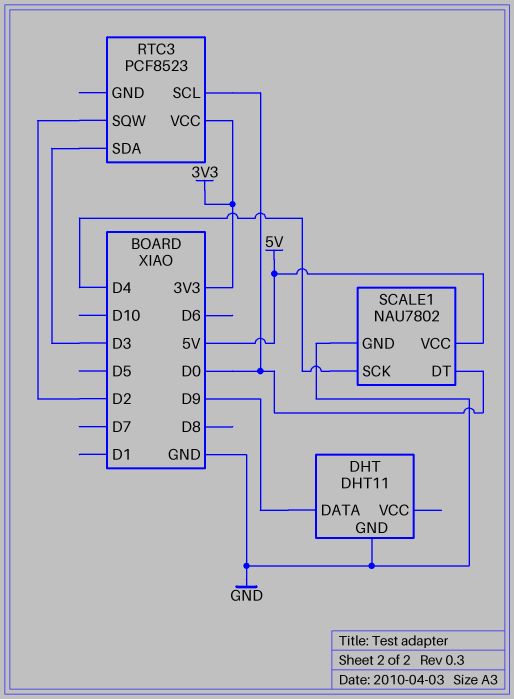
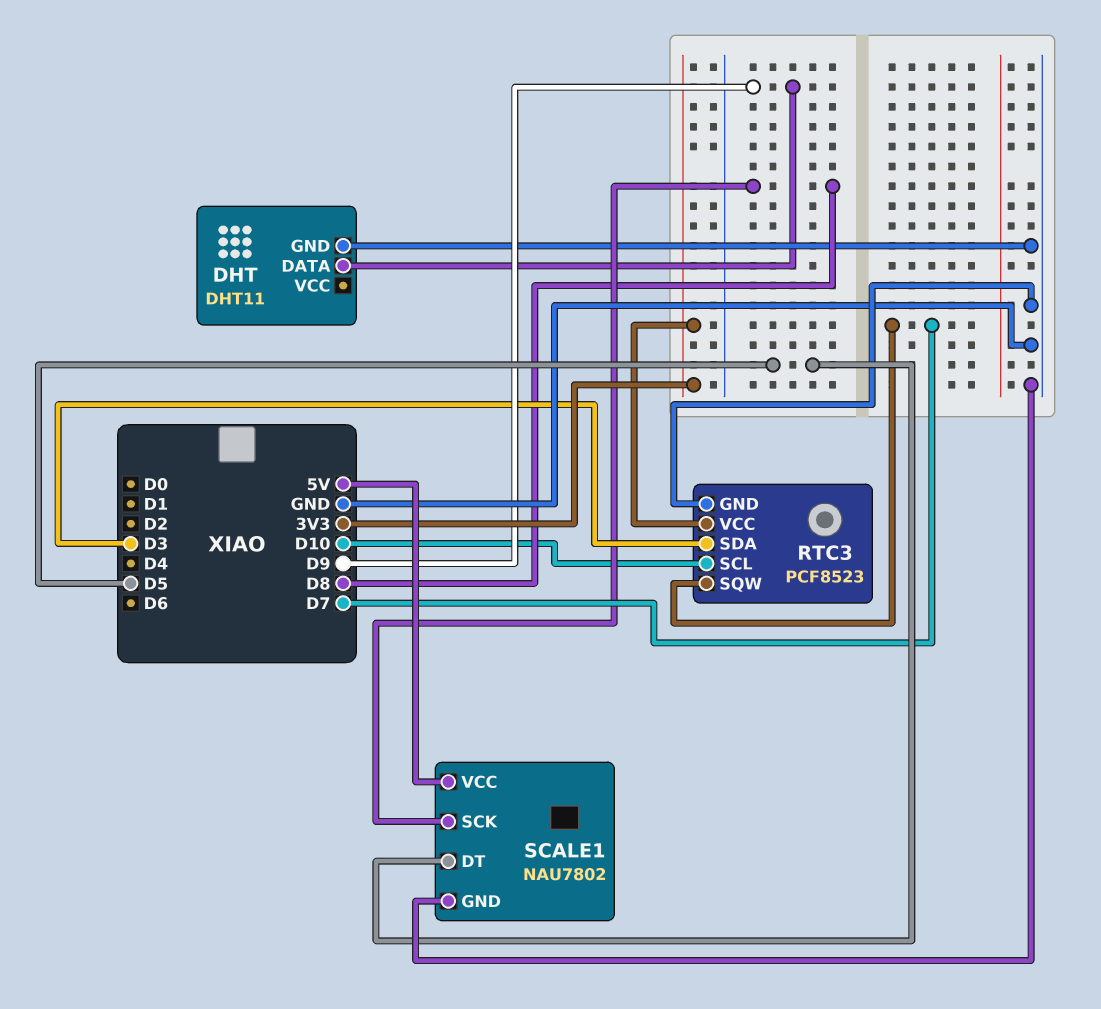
RTC3 pin GND: none -> GND
RTC3 pin SCL: D0 -> D10
RTC3 pin SQW: D2 -> D7
SCALE1 pin DT: D0 -> D5
SCALE1 pin SCK: D4 -> D8

